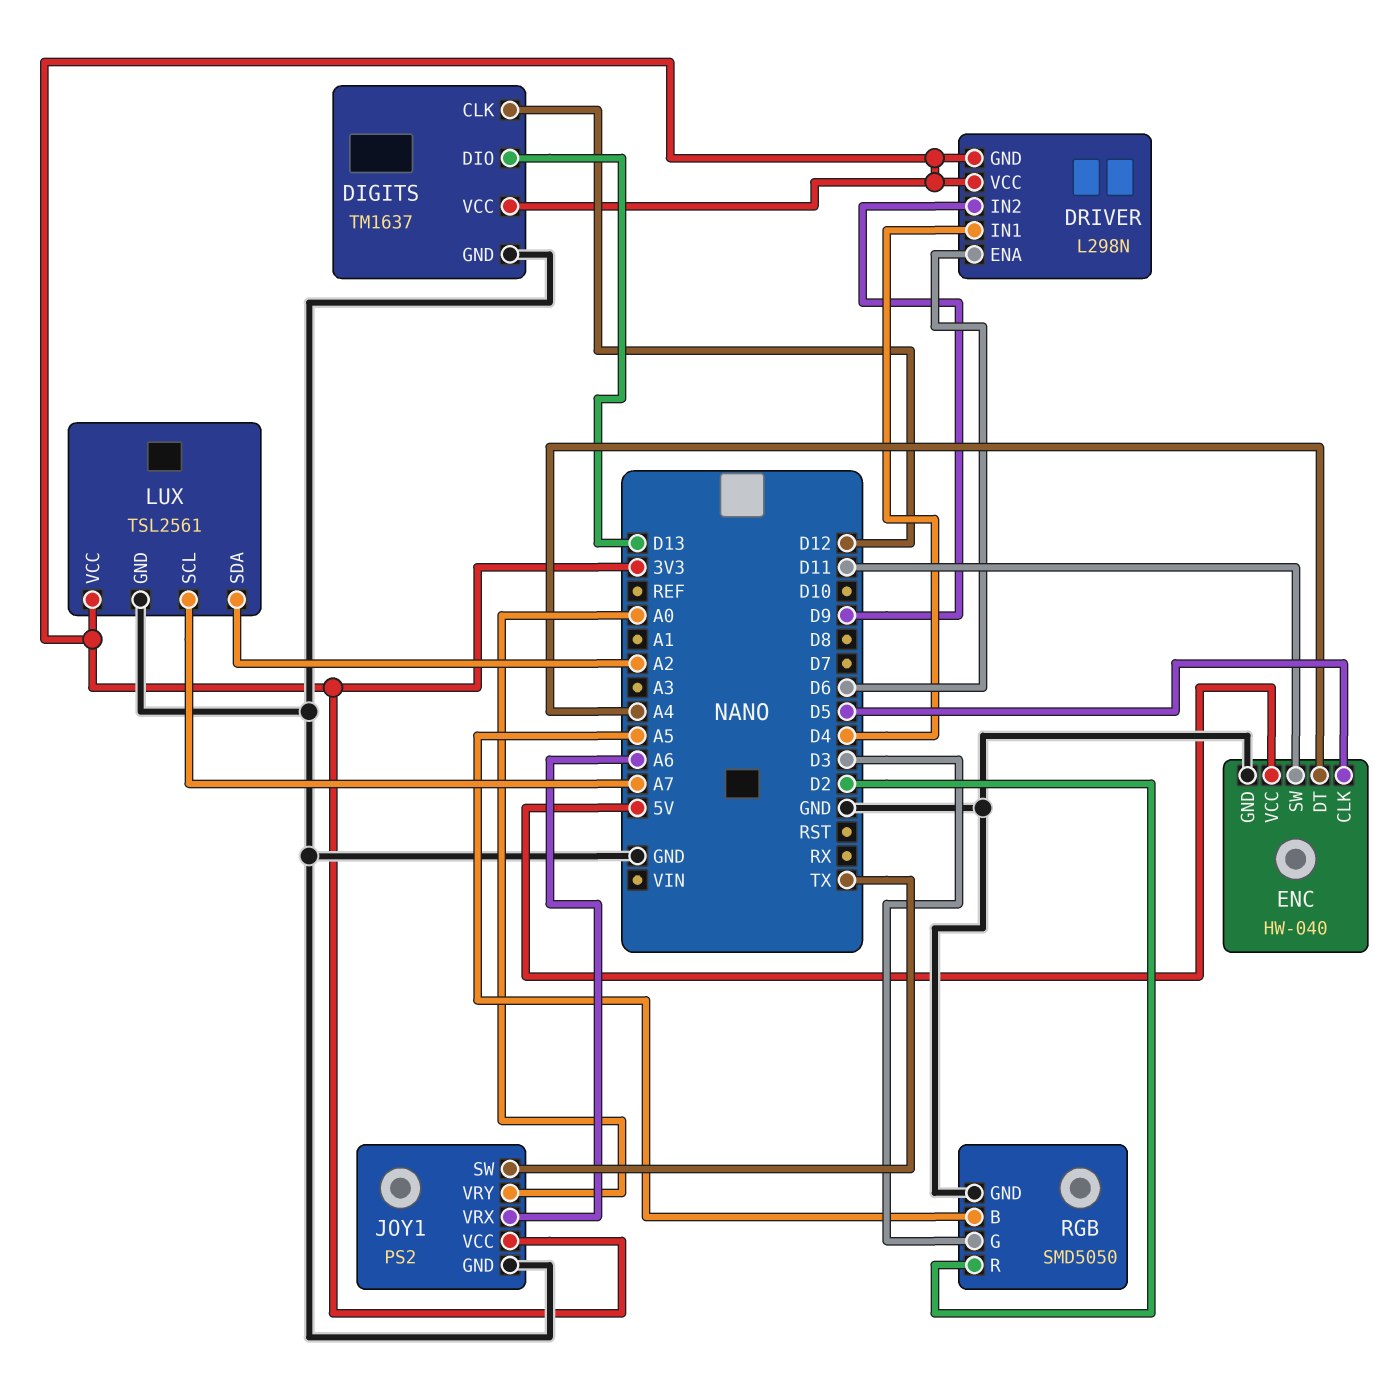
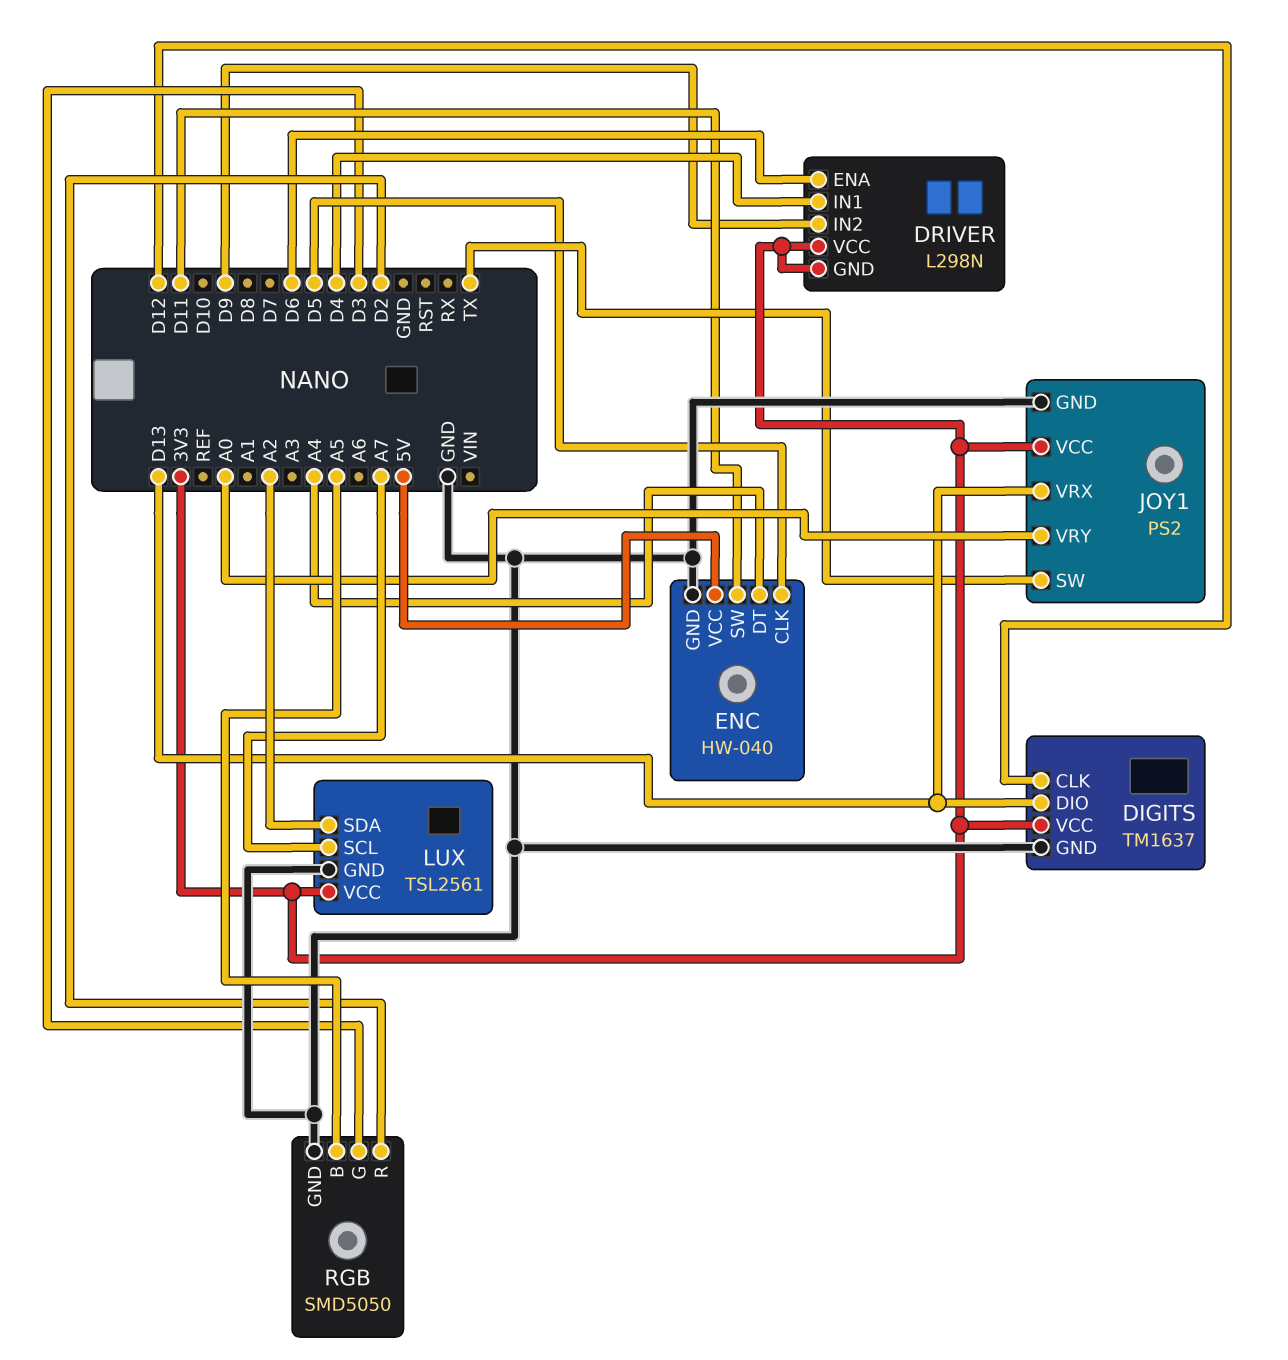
JOY1 pin VRX: A6 -> D13

